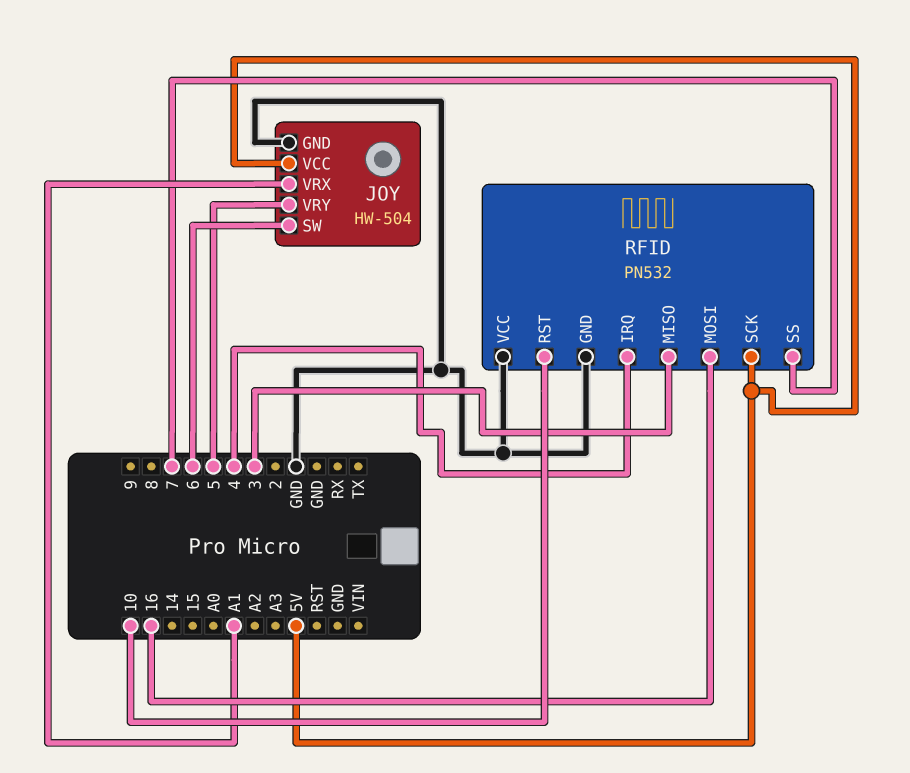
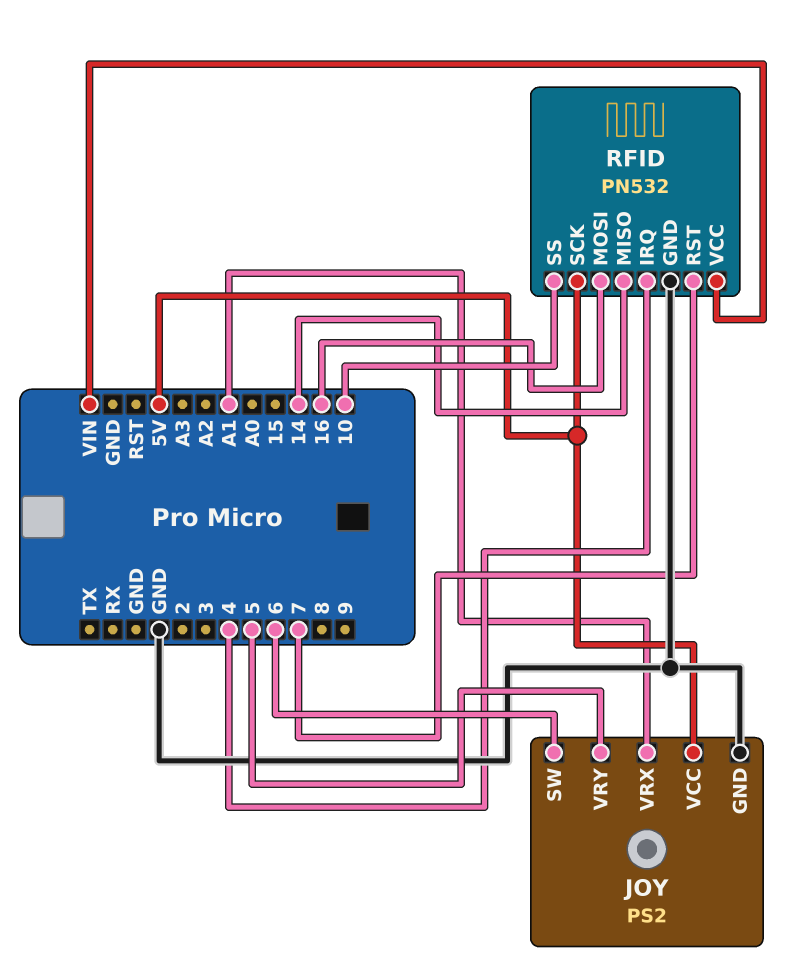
JOY: HW-504 -> PS2
RFID pin MISO: 3 -> 14
RFID pin RST: 10 -> 7
RFID pin SS: 7 -> 10
RFID pin VCC: GND -> VIN

